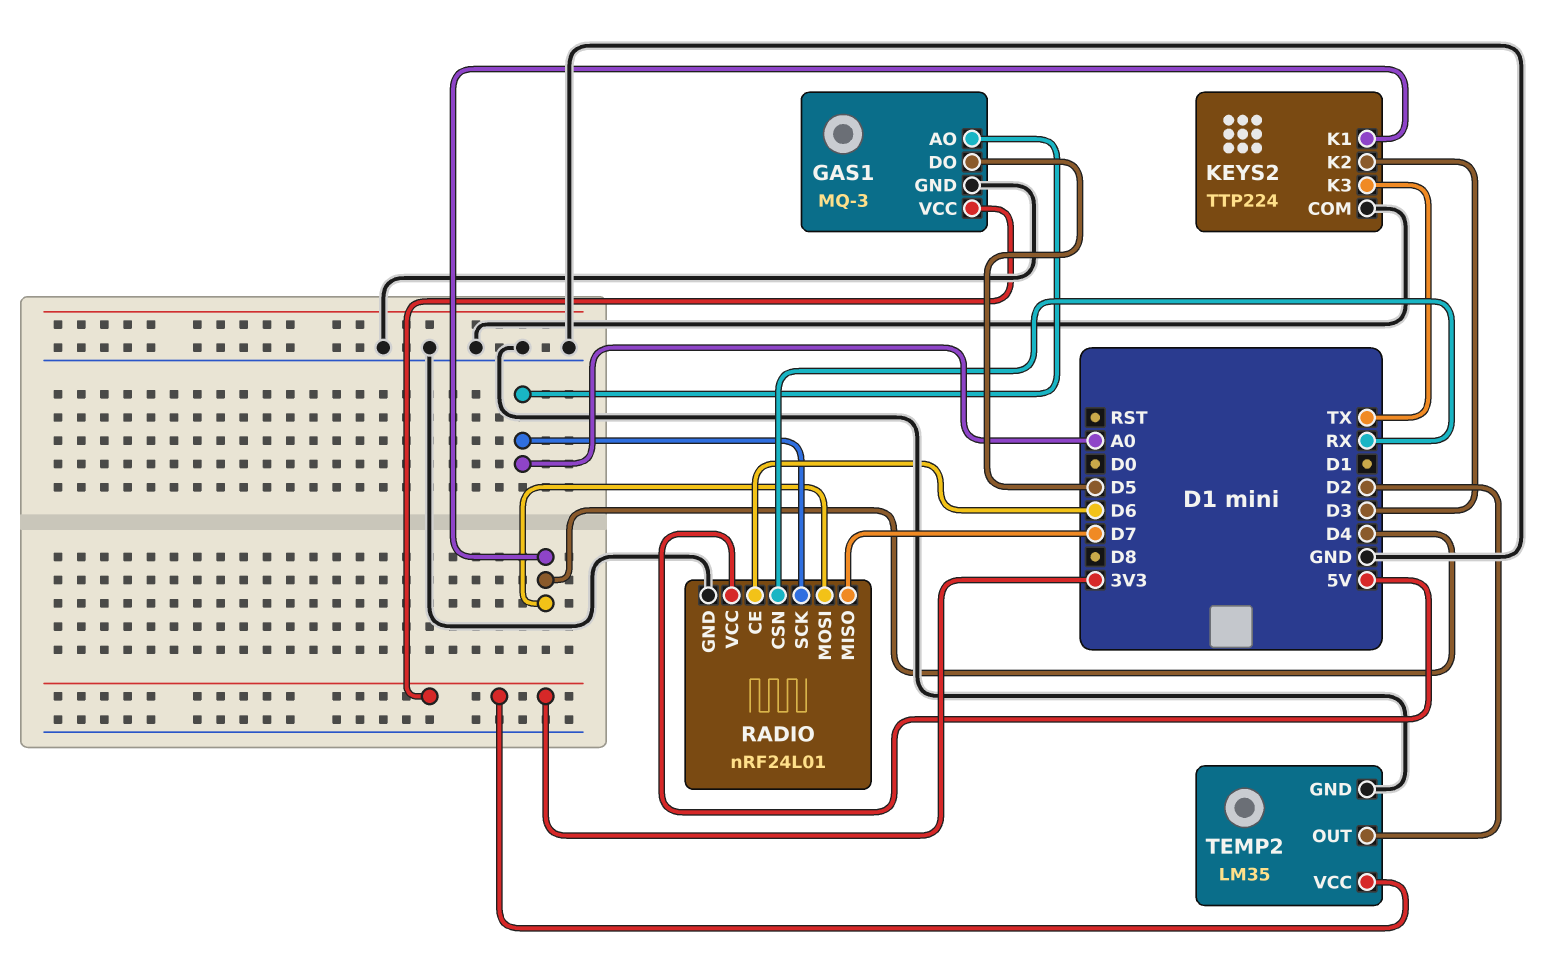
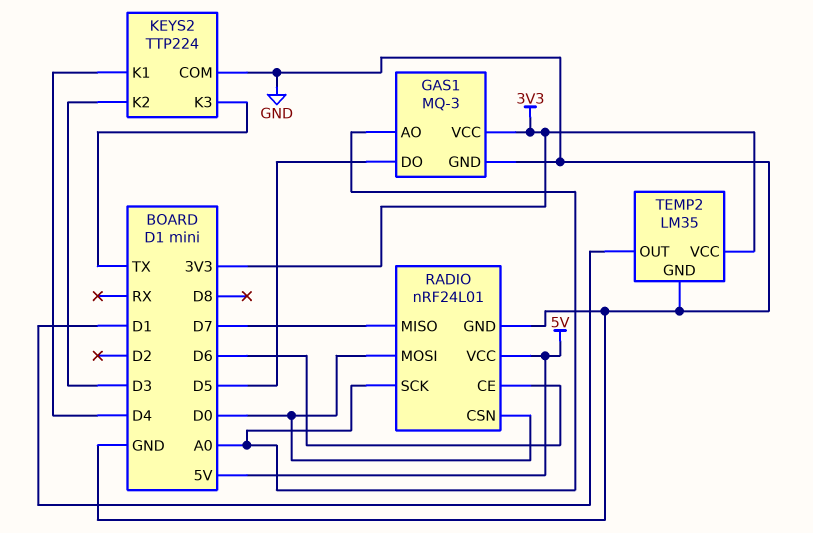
RADIO pin CSN: RX -> D0
RADIO pin MOSI: D4 -> D0
TEMP2 pin OUT: D2 -> D1

